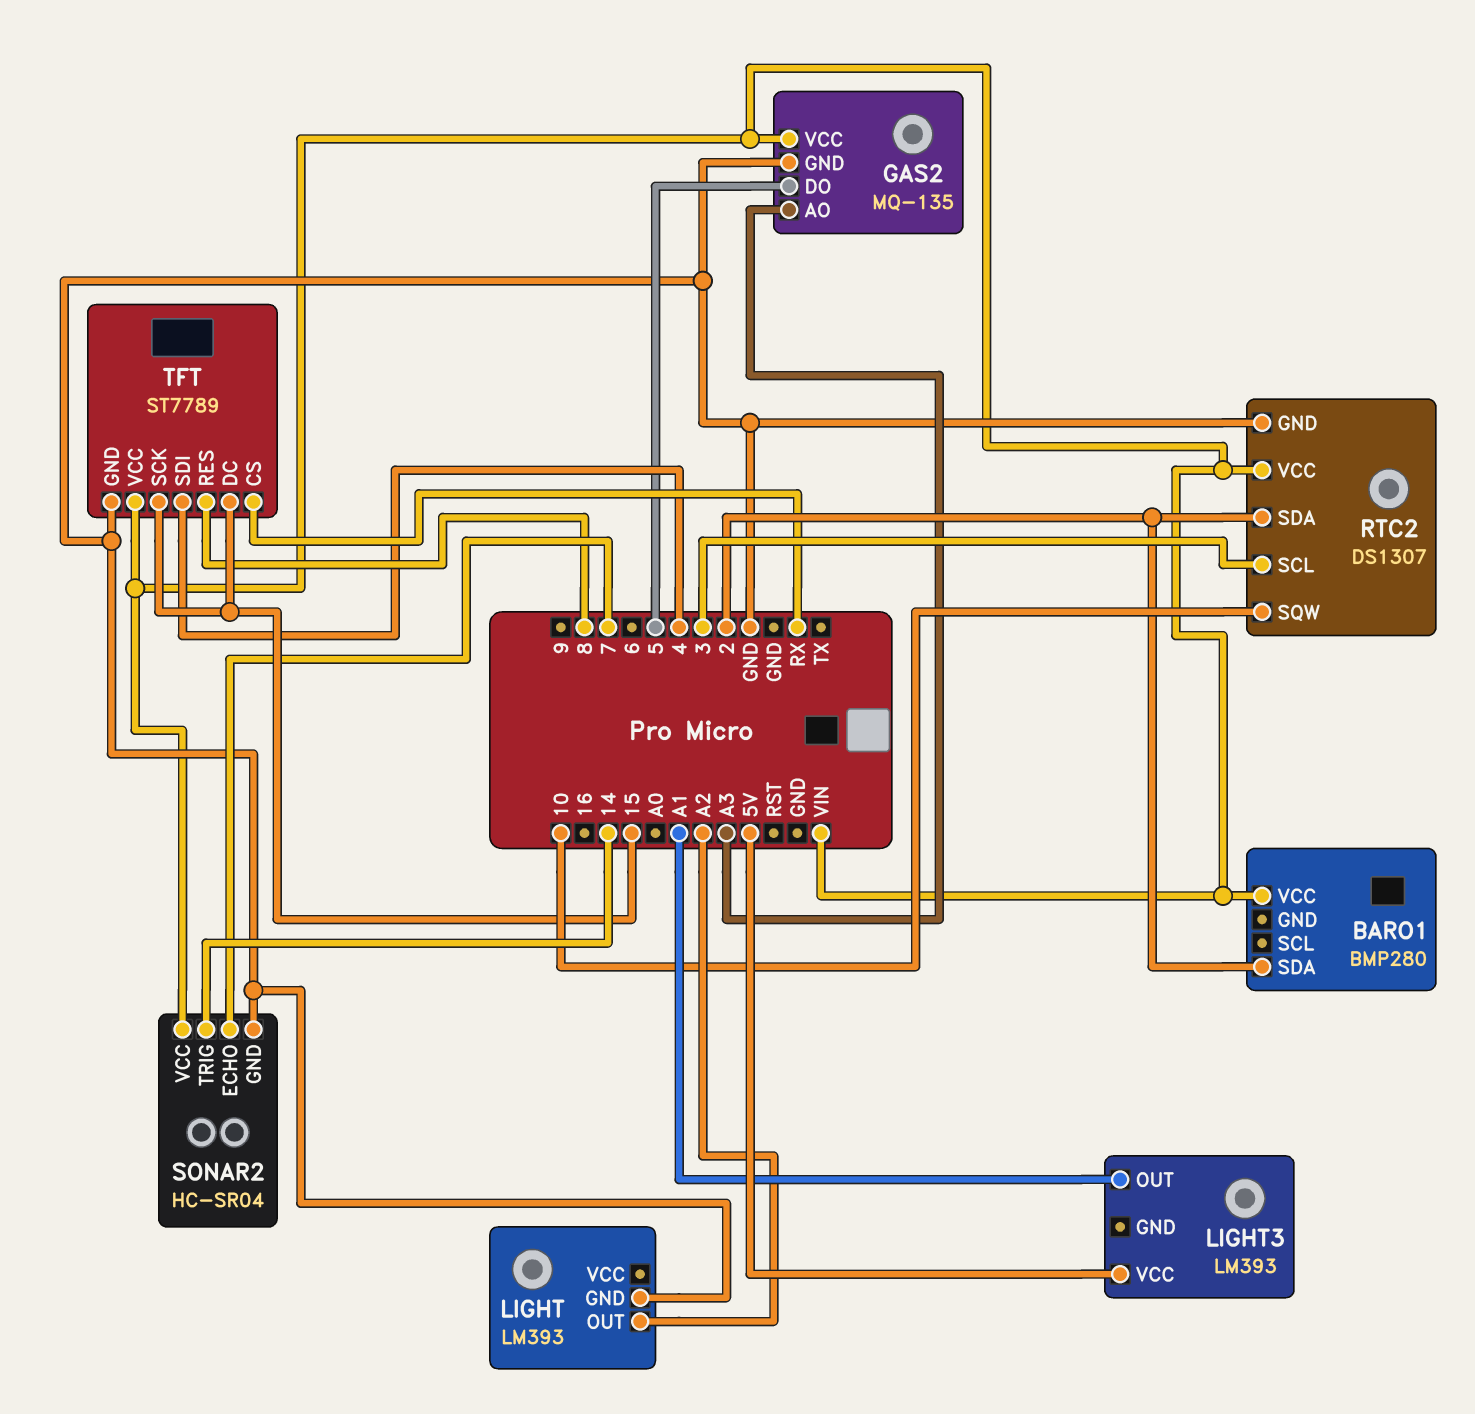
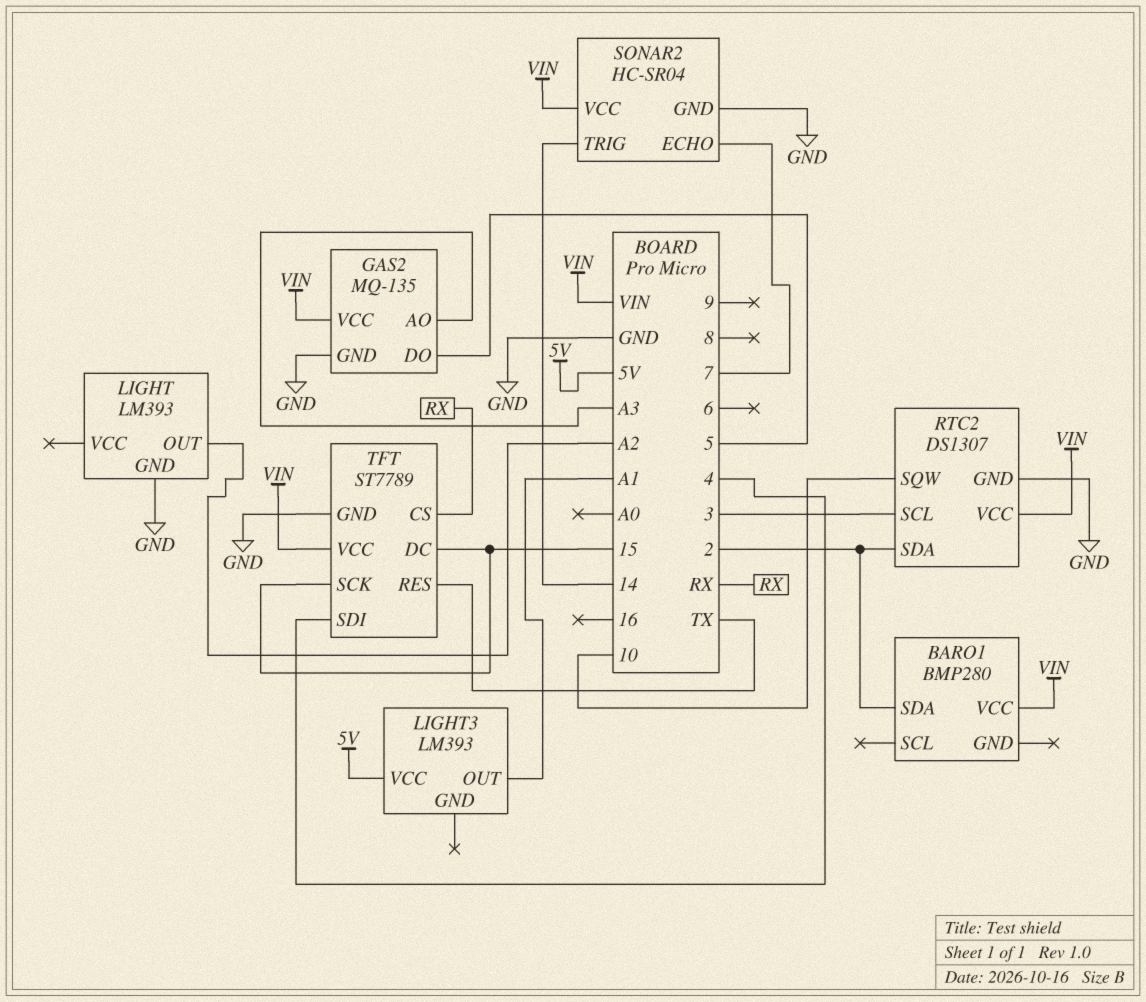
TFT pin RES: 8 -> TX

